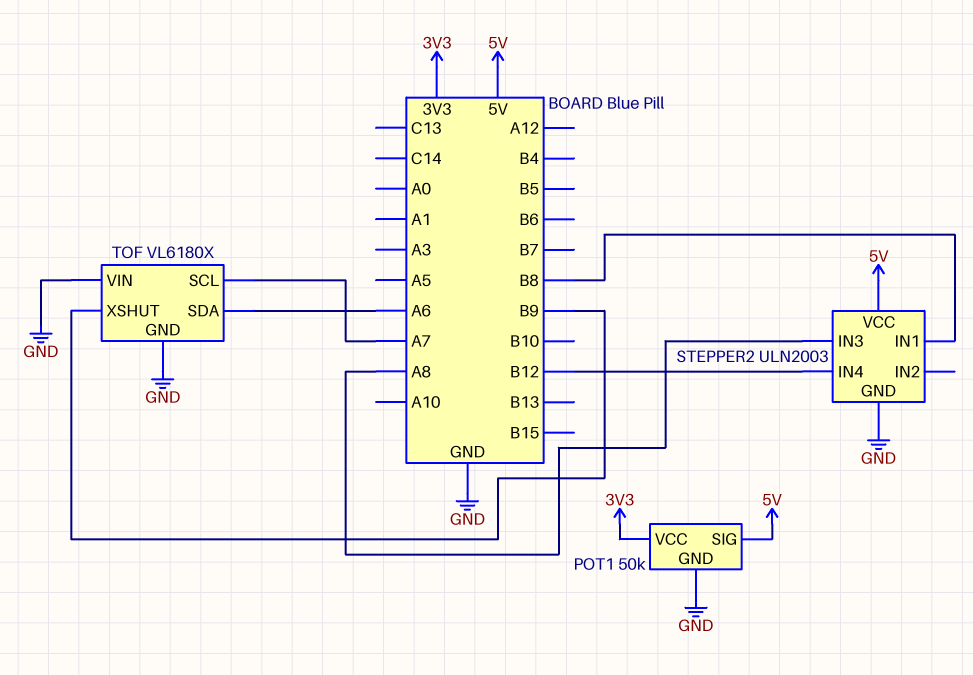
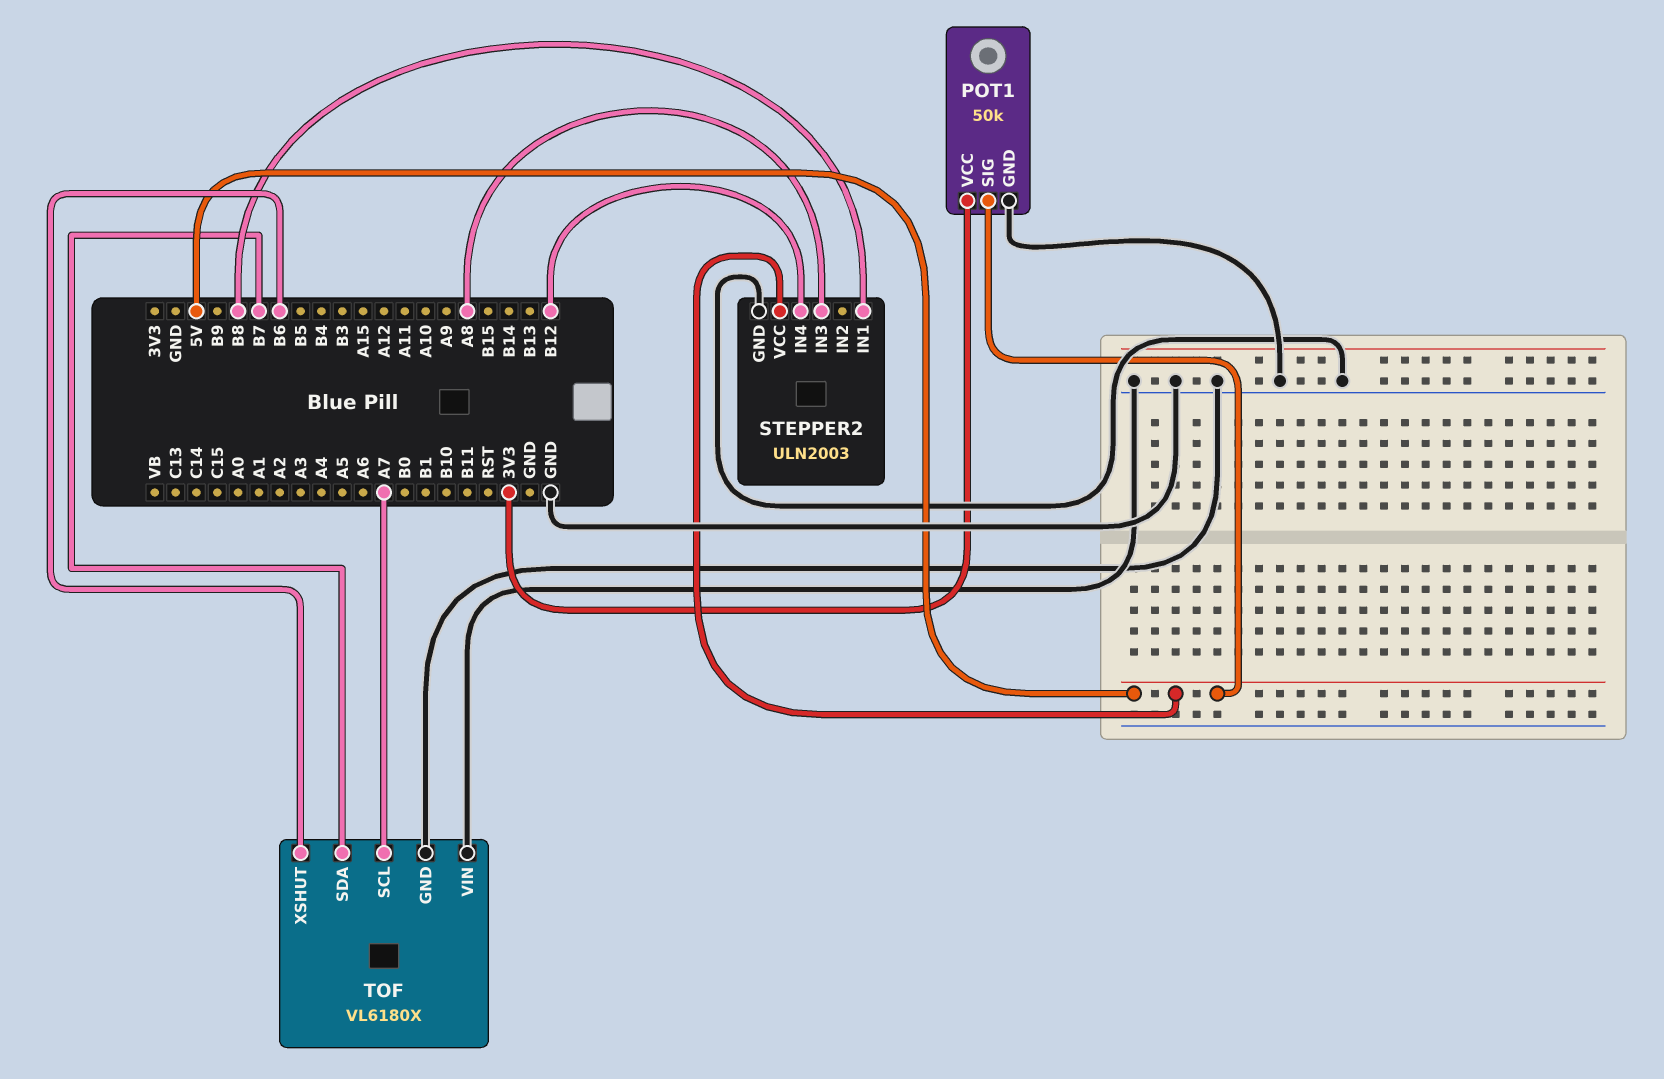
TOF pin SDA: A6 -> B7
TOF pin XSHUT: B9 -> B6

